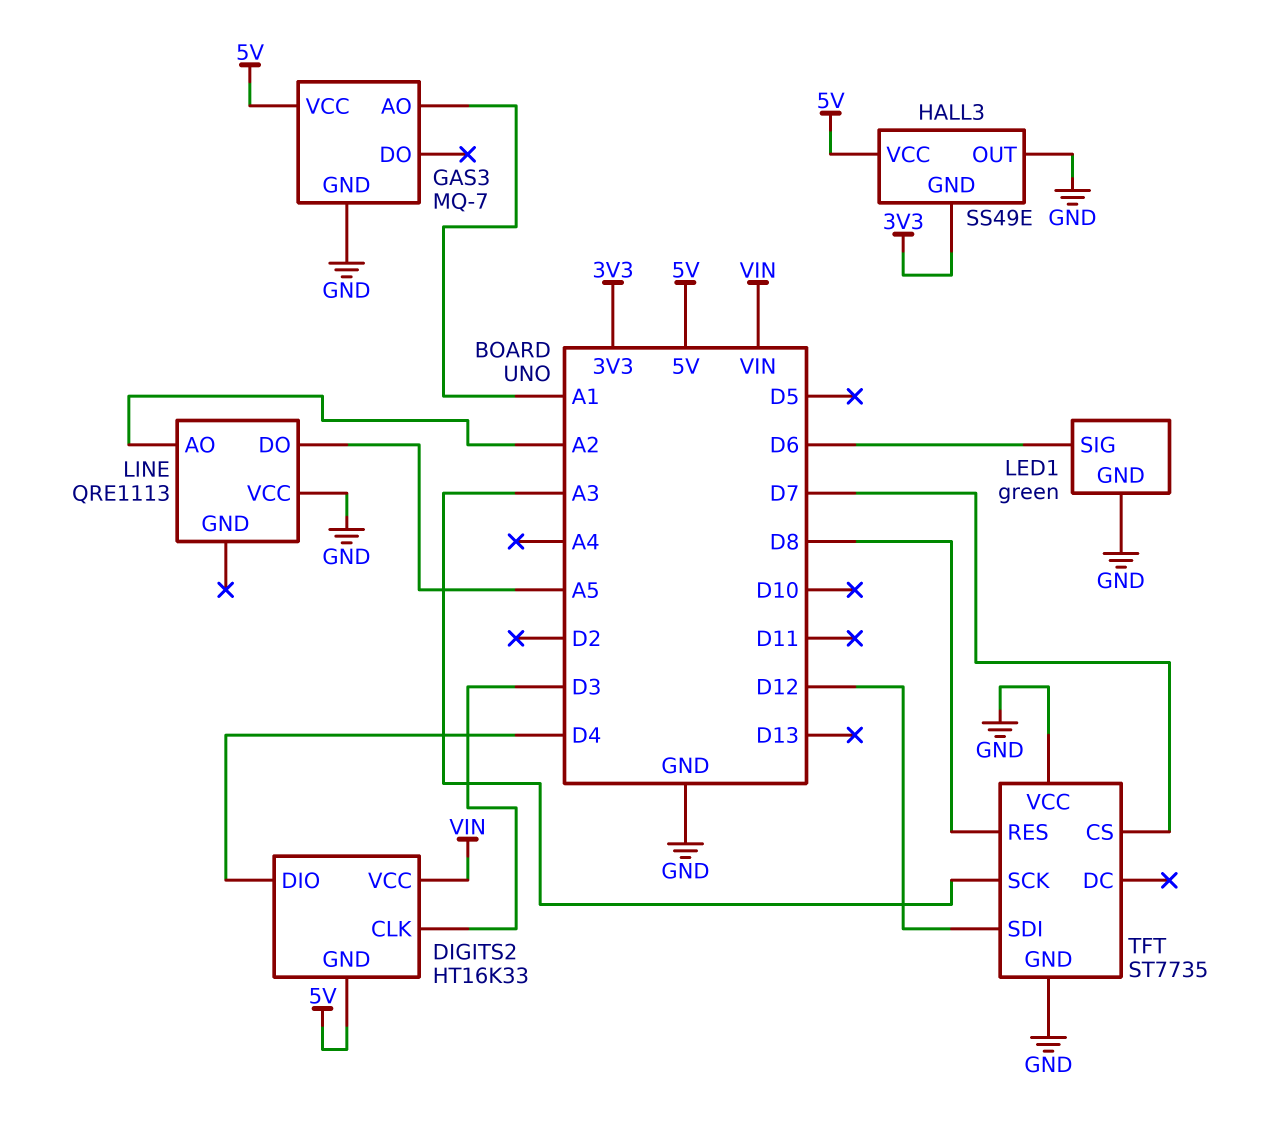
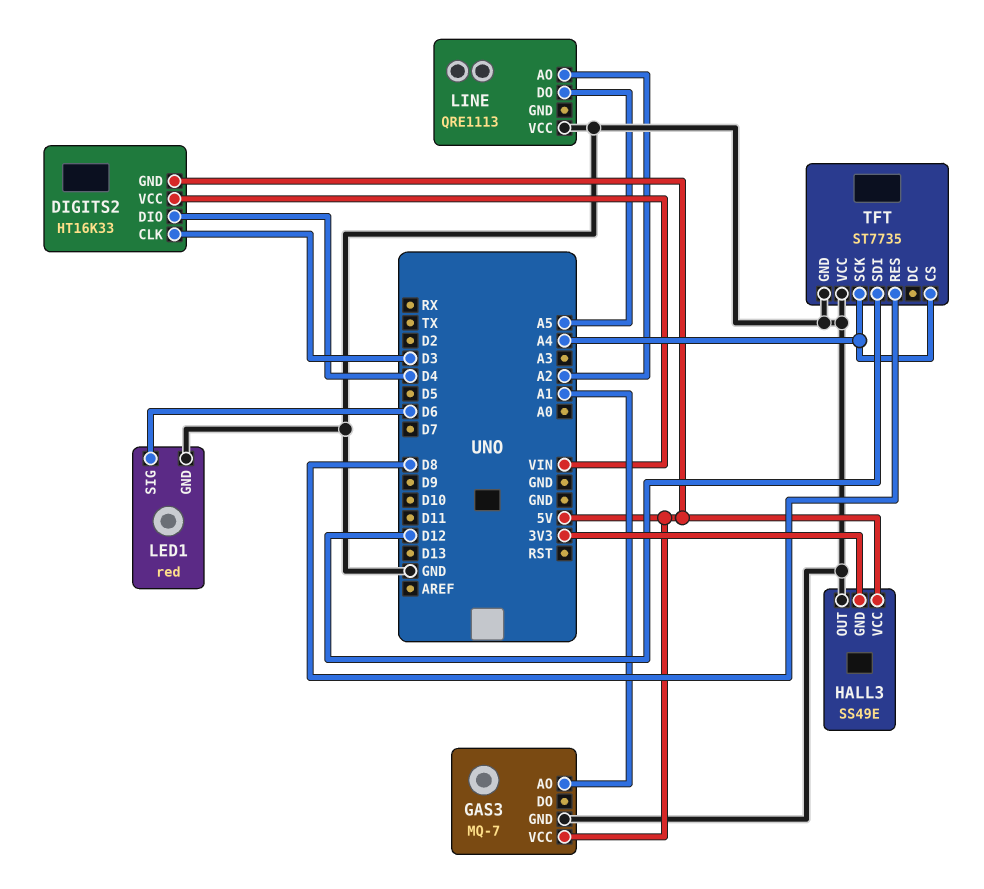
LED1: green -> red
TFT pin CS: D7 -> A4
TFT pin SCK: A3 -> A4

